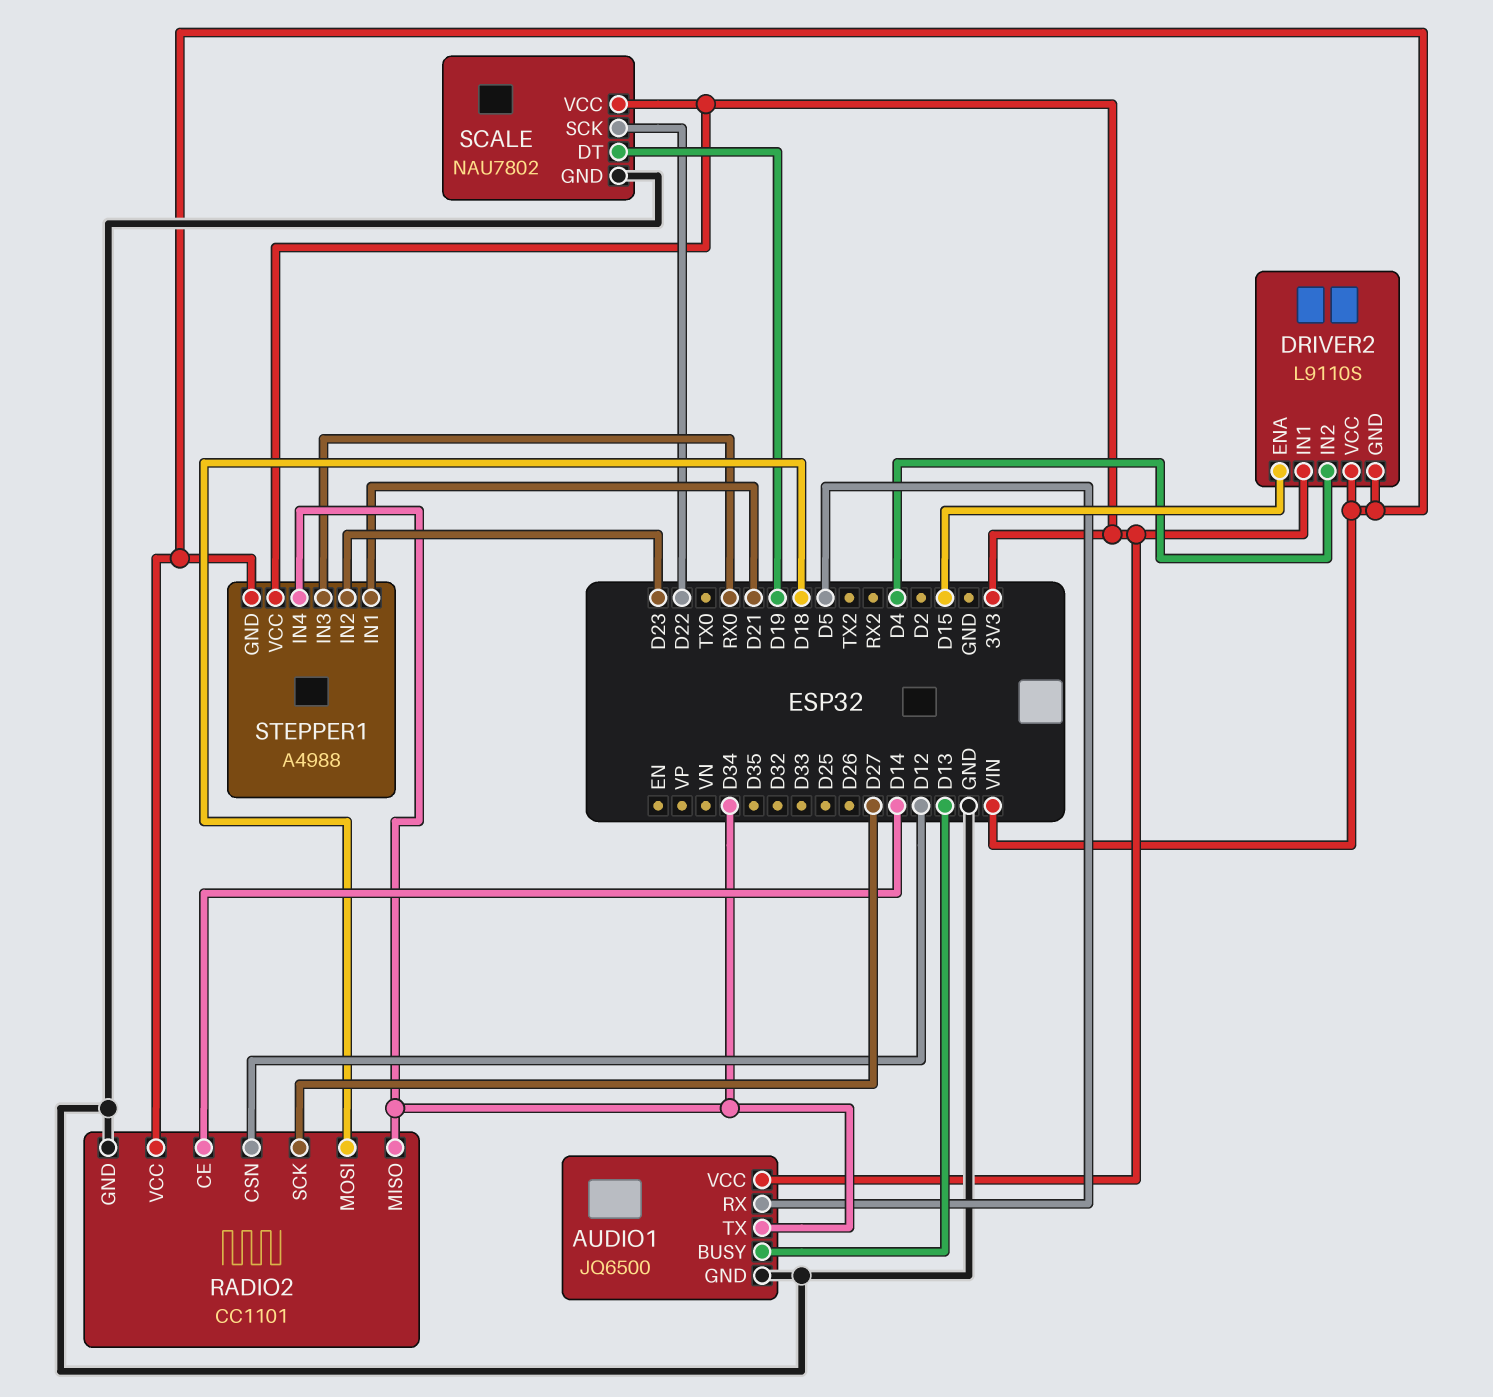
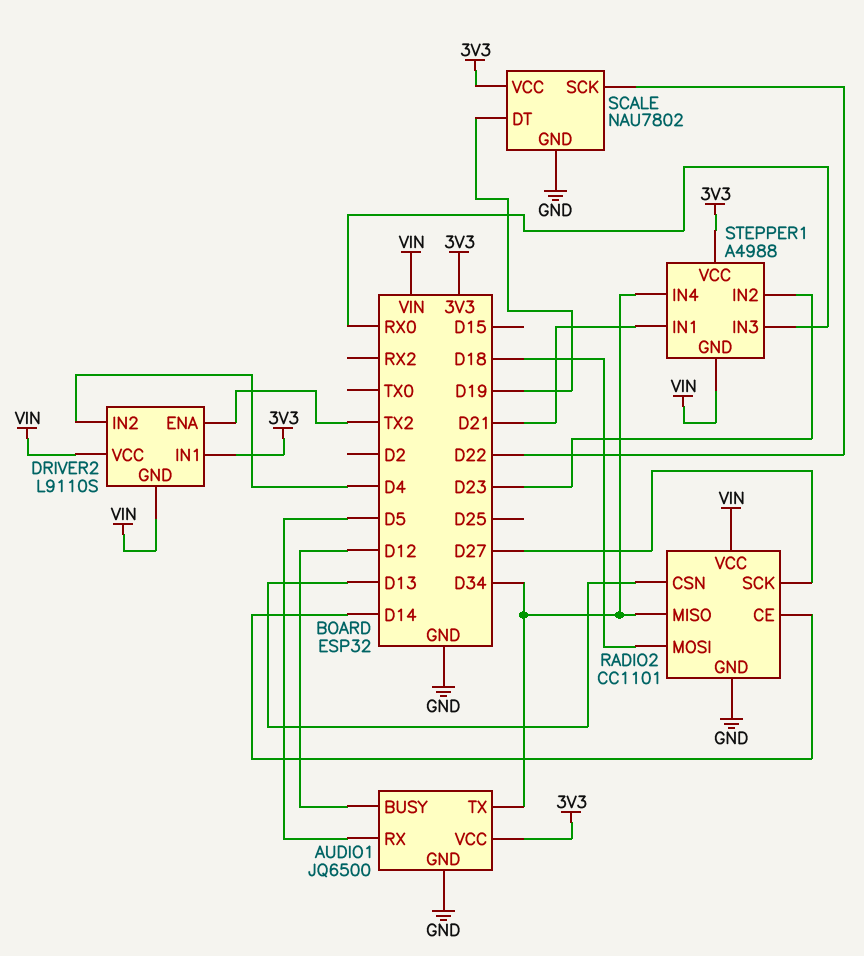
AUDIO1 pin BUSY: D13 -> D12
DRIVER2 pin ENA: D15 -> TX2
RADIO2 pin CSN: D12 -> D13

